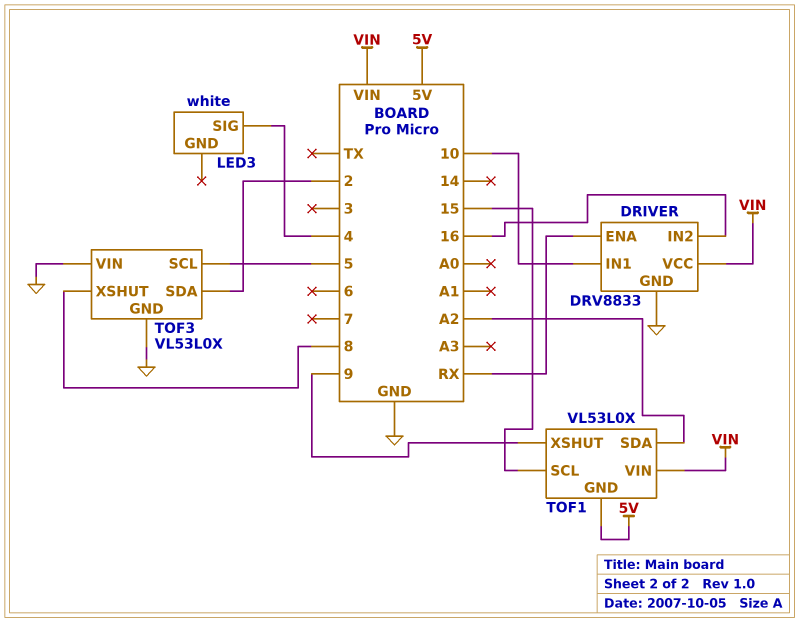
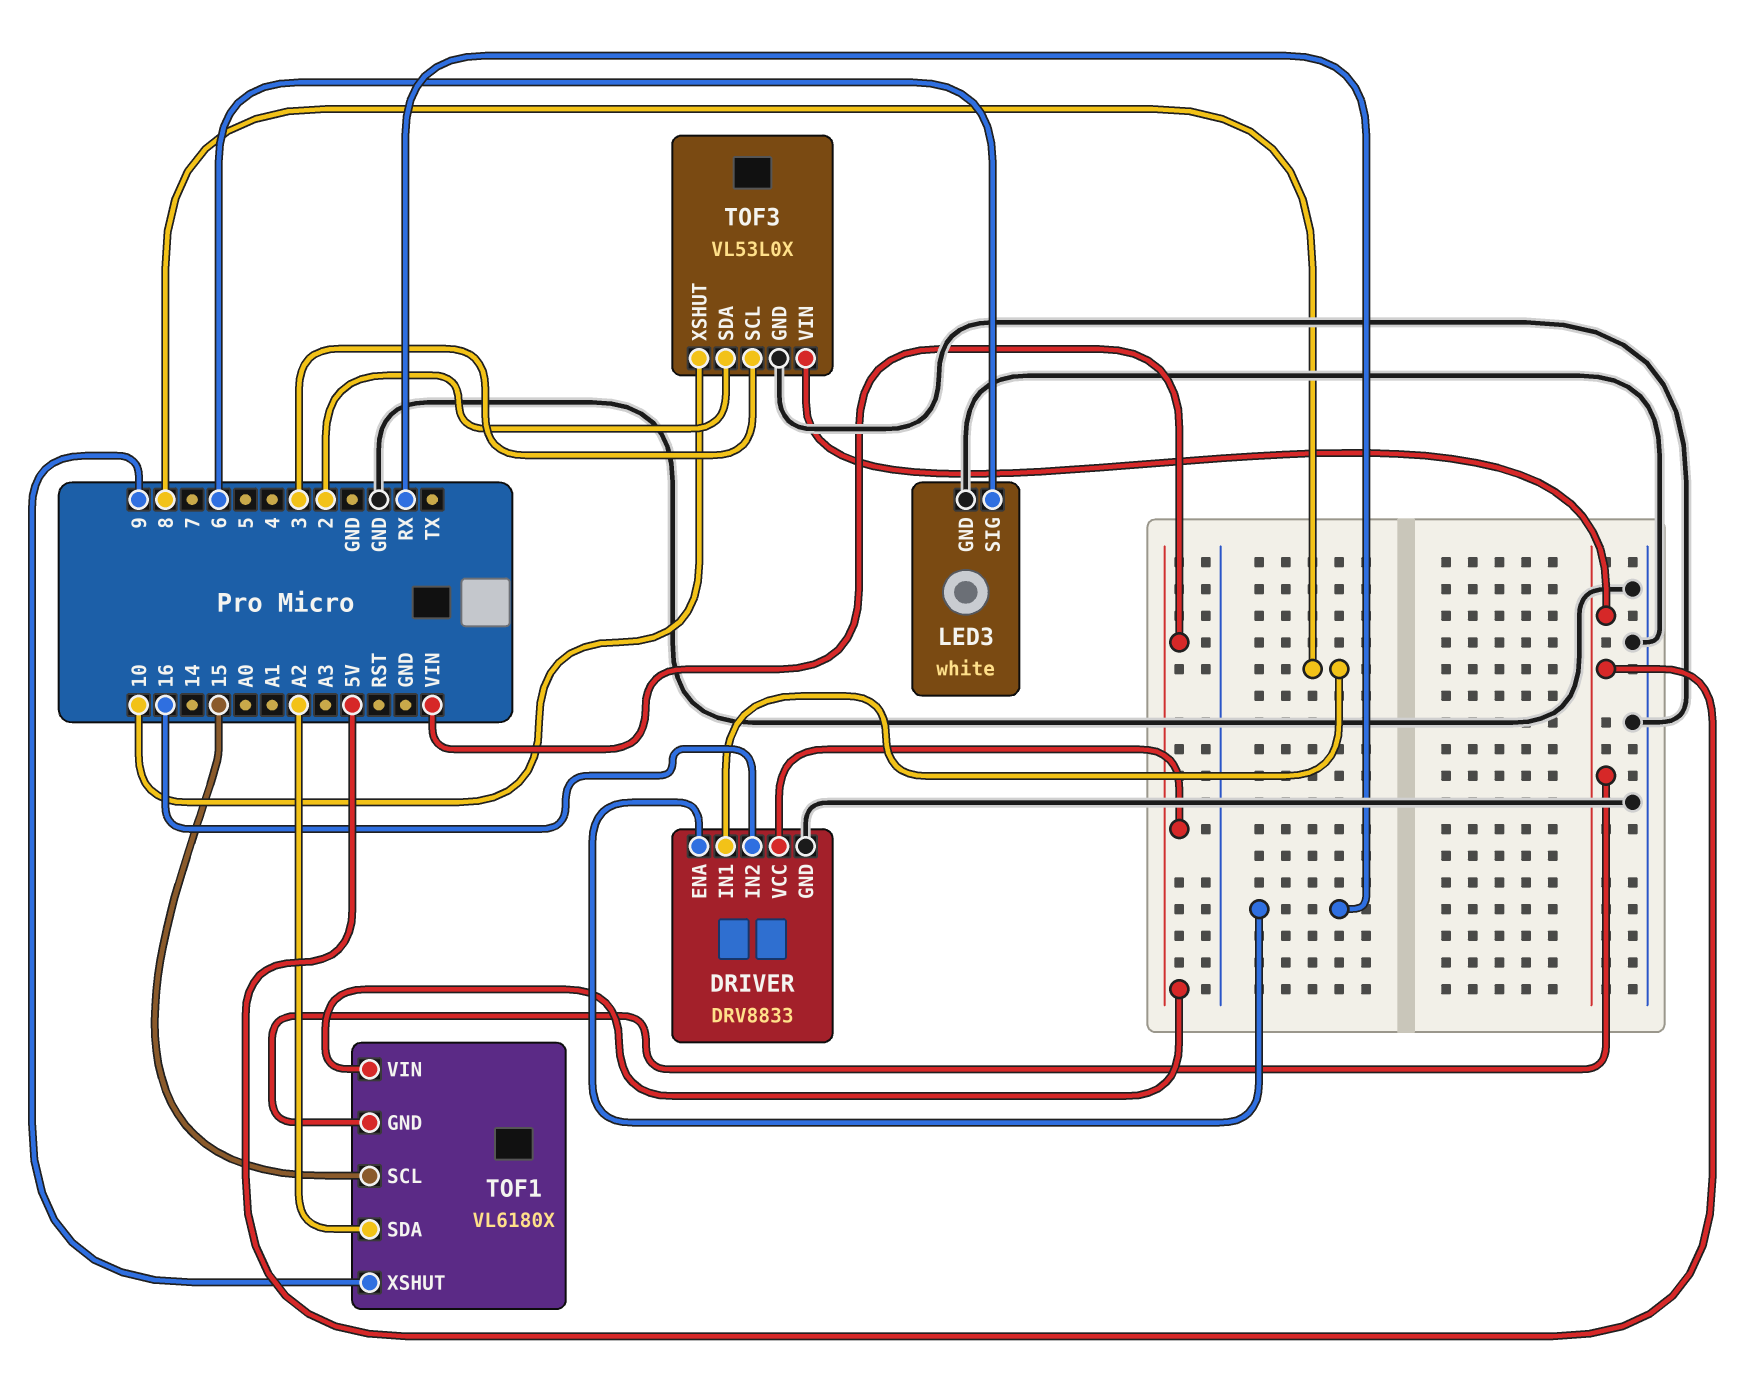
DRIVER pin IN1: 10 -> 8
LED3 pin GND: none -> GND
LED3 pin SIG: 4 -> 6
TOF1: VL53L0X -> VL6180X
TOF3 pin SCL: 5 -> 3
TOF3 pin VIN: GND -> 5V
TOF3 pin XSHUT: 8 -> 10

